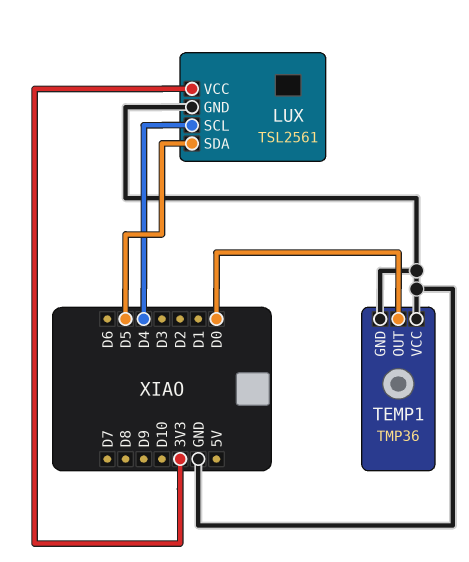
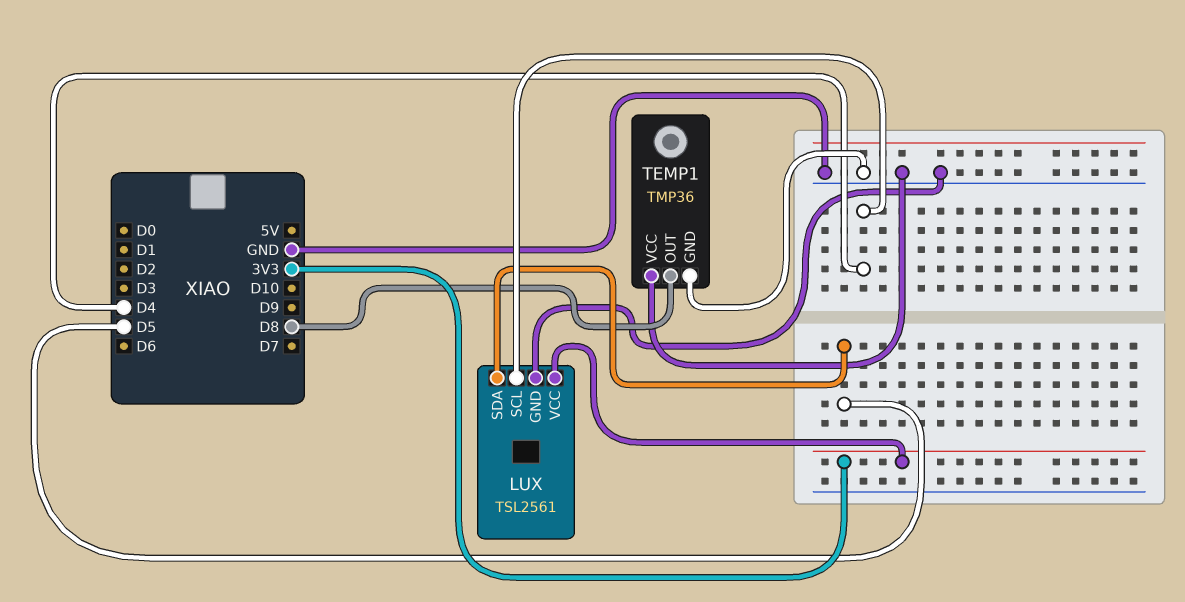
TEMP1 pin OUT: D0 -> D8

